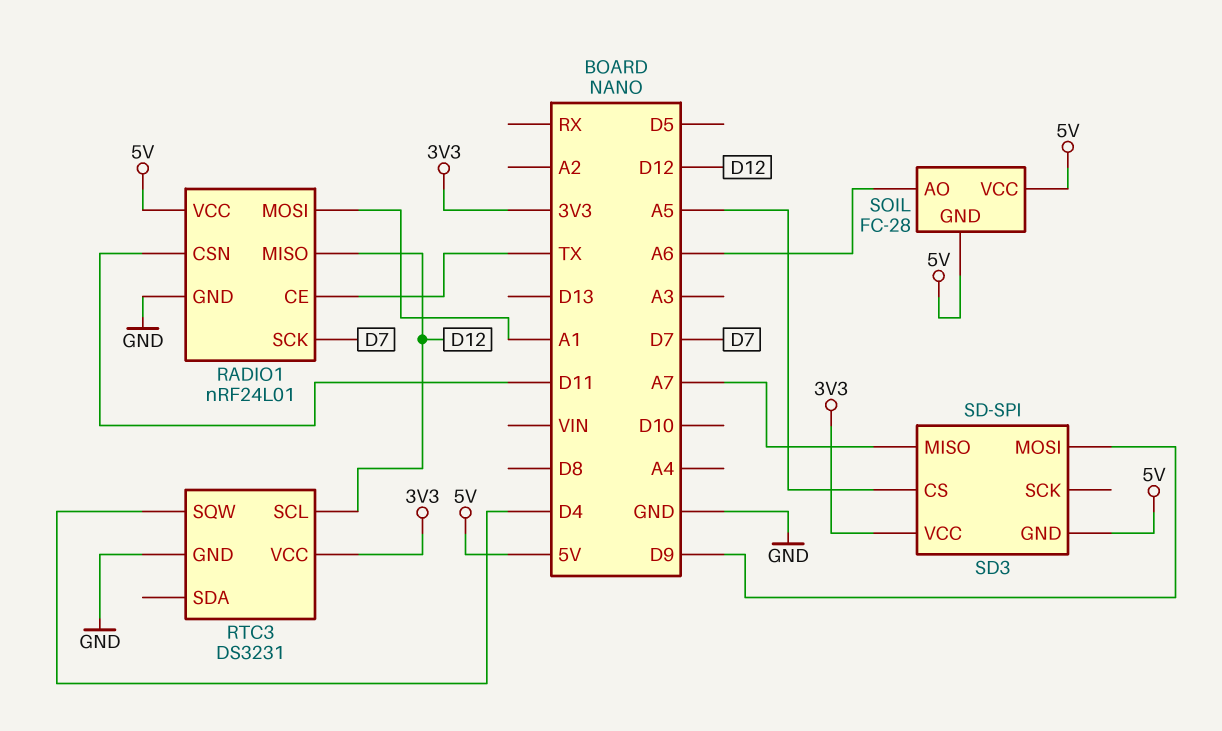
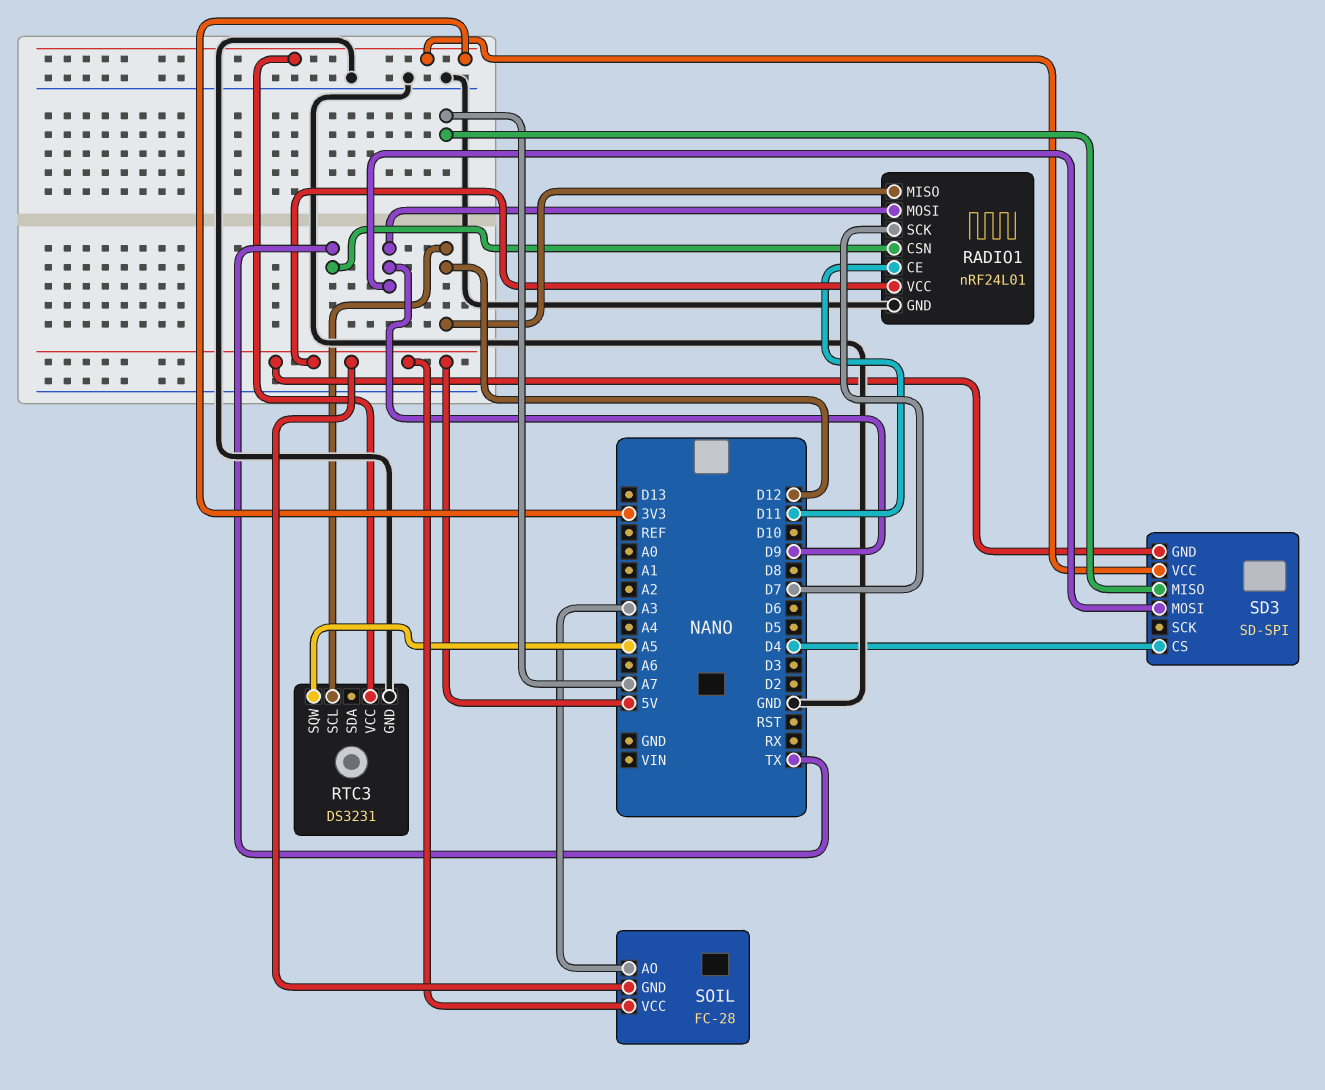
RADIO1 pin CE: TX -> D11
RADIO1 pin CSN: D11 -> TX
RADIO1 pin MOSI: A1 -> D9
RTC3 pin SQW: D4 -> A5
SD3 pin CS: A5 -> D4
SOIL pin AO: A6 -> A3

